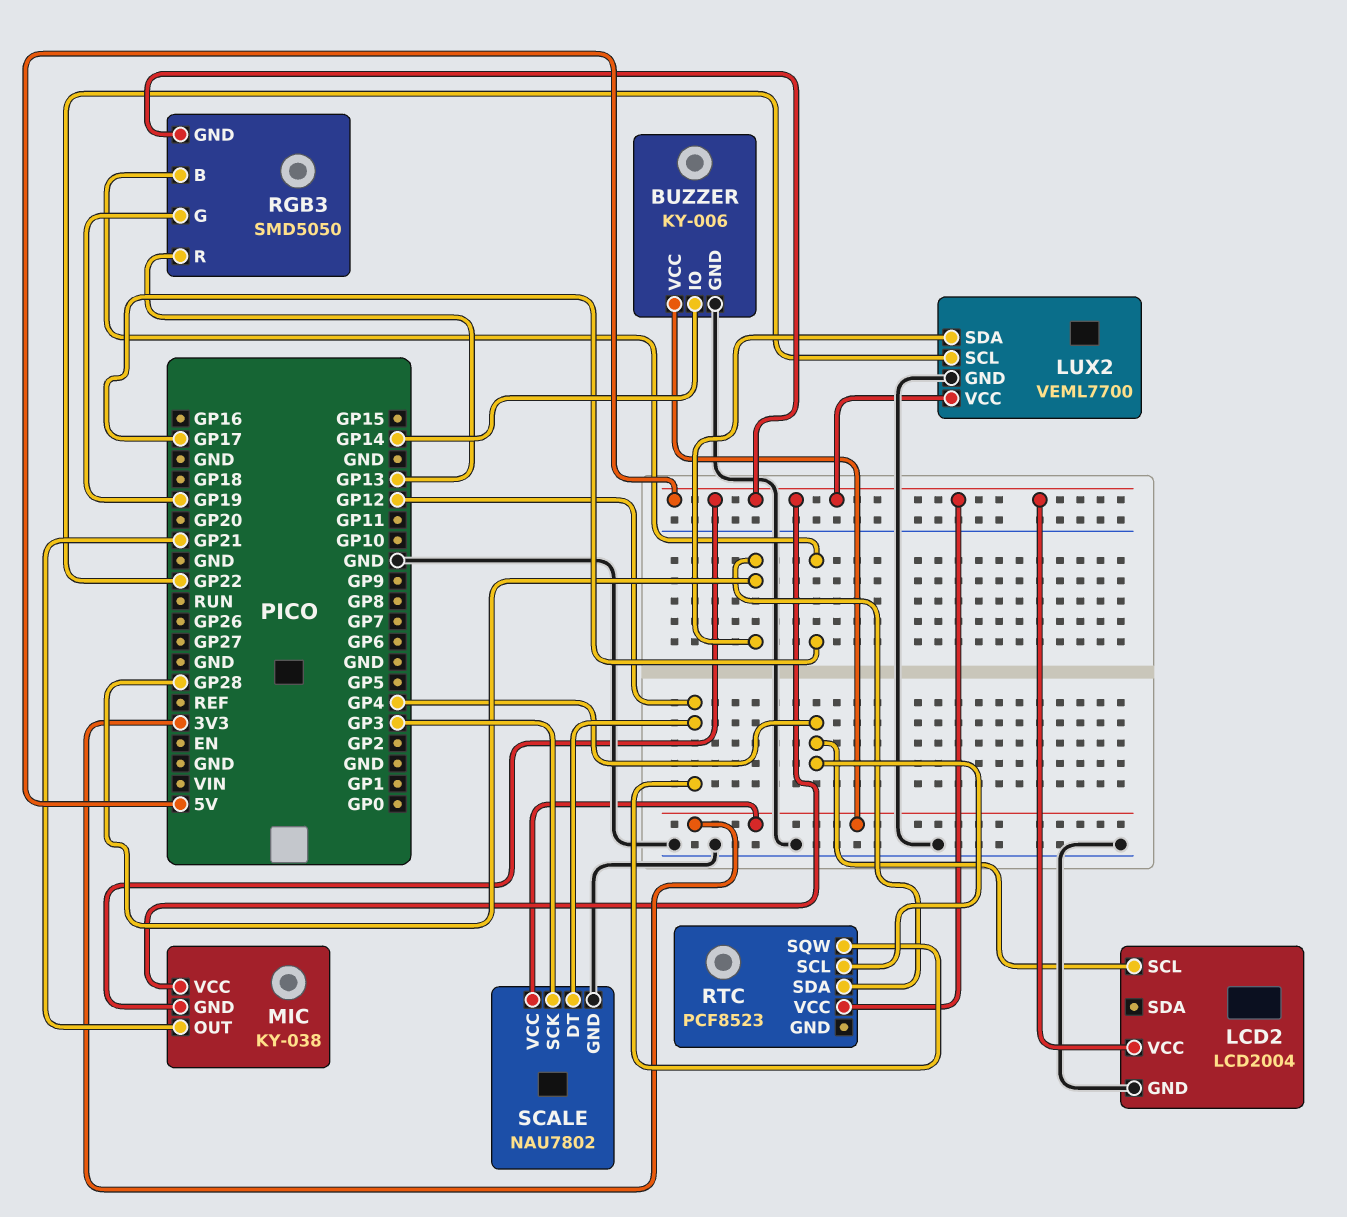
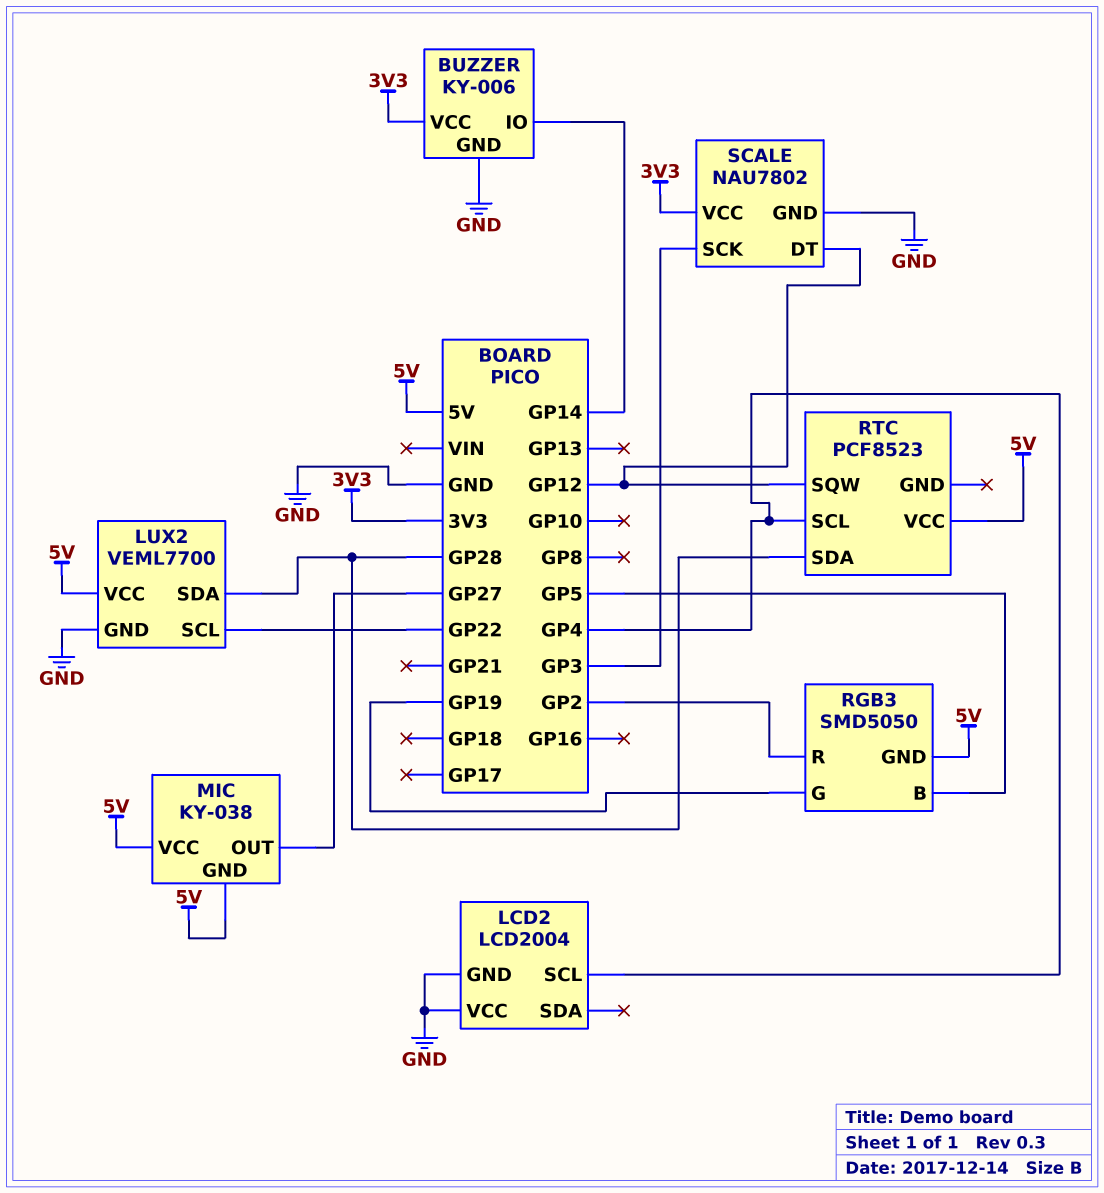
LCD2 pin VCC: 5V -> GND
MIC pin OUT: GP21 -> GP27
RGB3 pin B: GP17 -> GP5
RGB3 pin R: GP13 -> GP2

